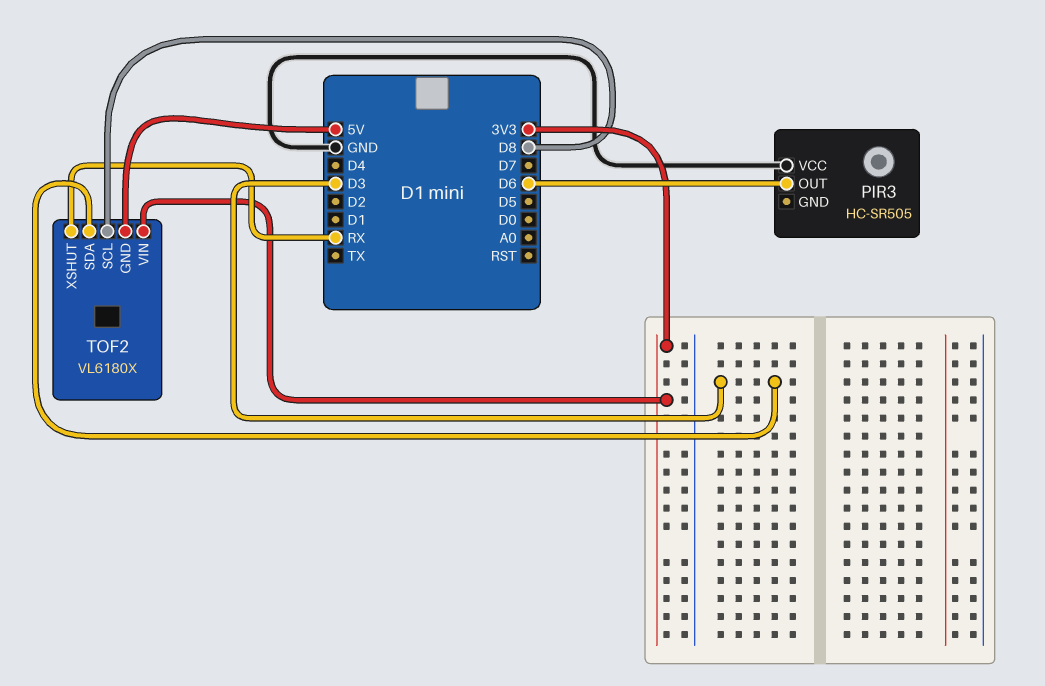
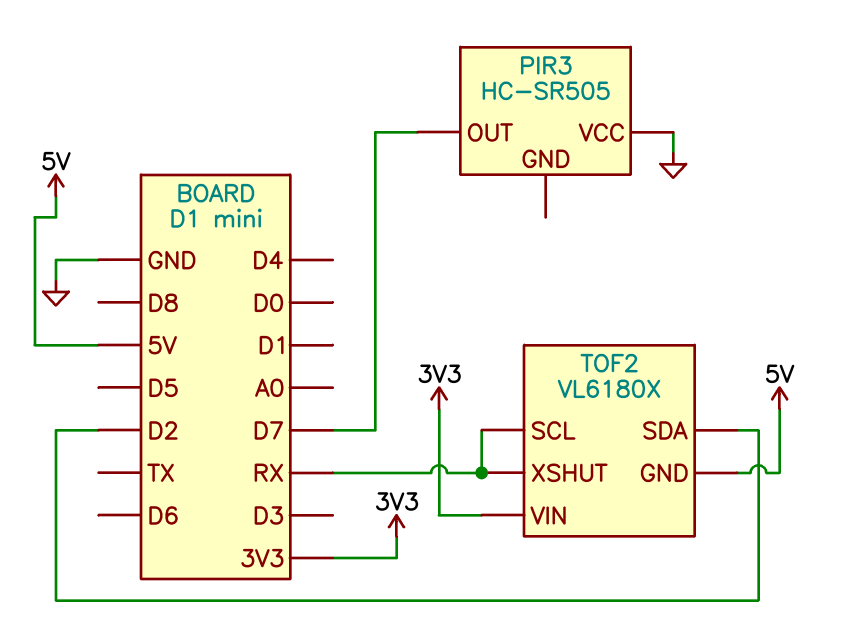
PIR3 pin OUT: D6 -> D7
TOF2 pin SCL: D8 -> RX
TOF2 pin SDA: D3 -> D2

